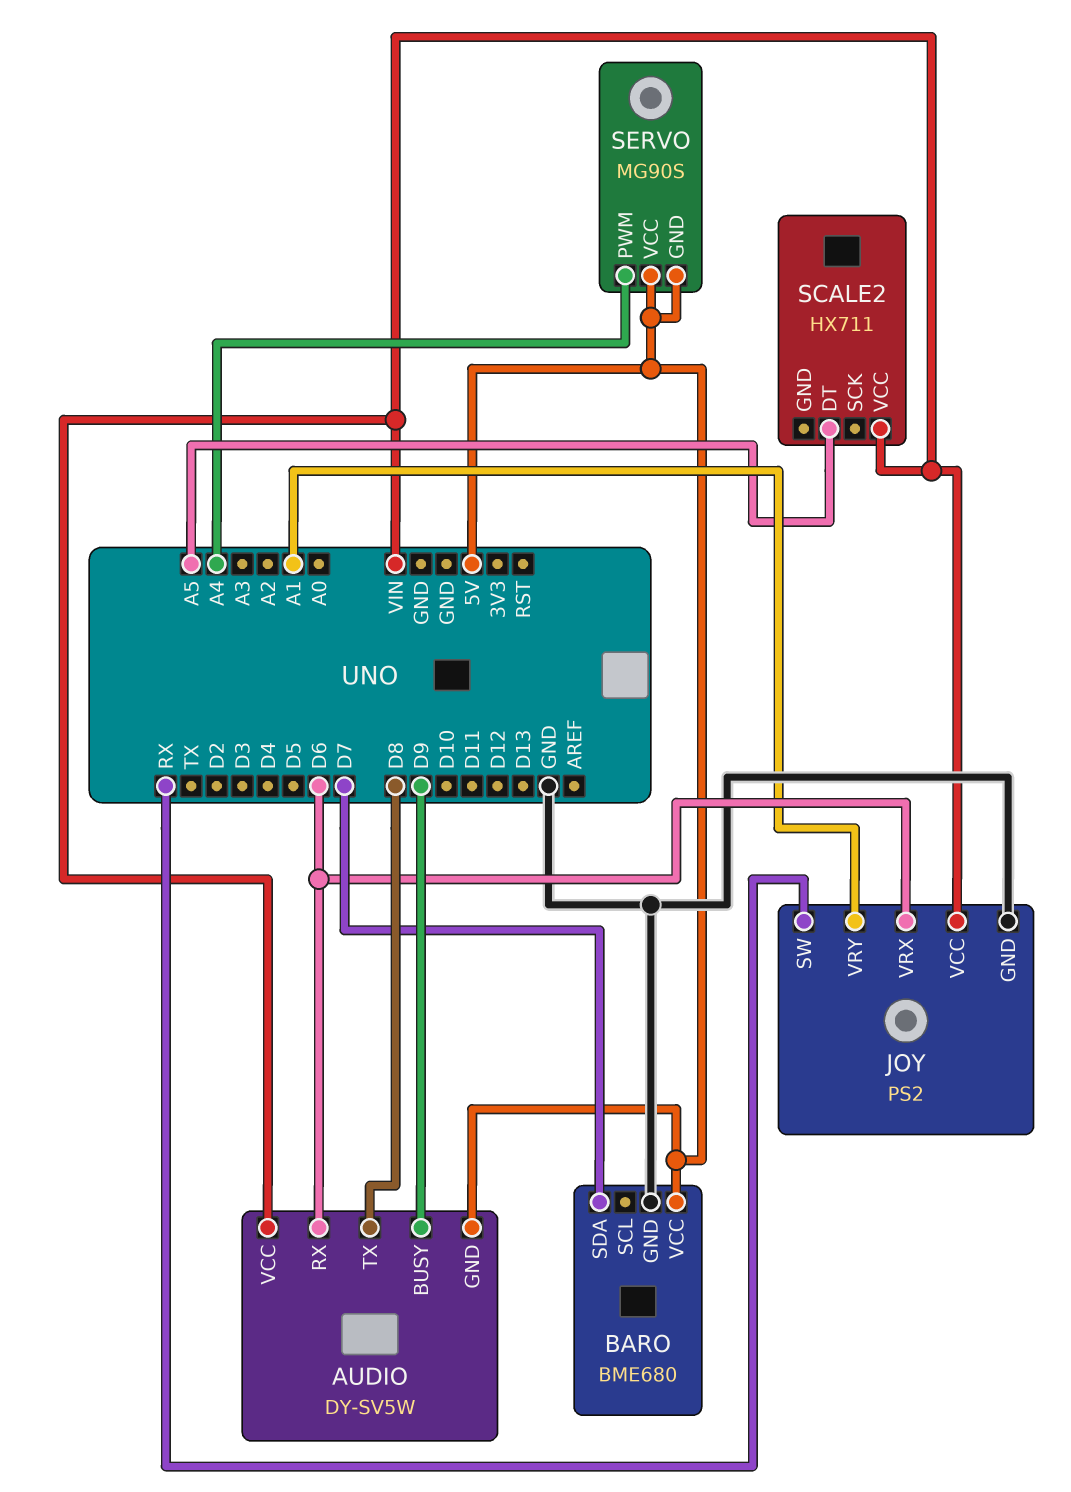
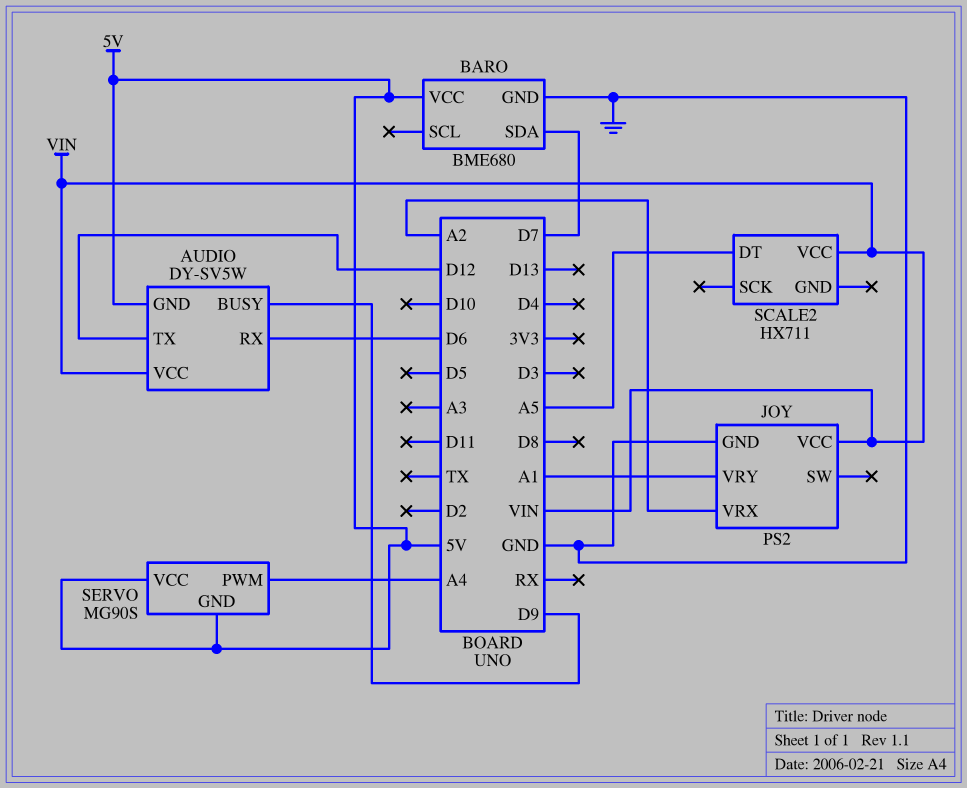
AUDIO pin TX: D8 -> D12
JOY pin SW: RX -> none
JOY pin VRX: D6 -> A2

